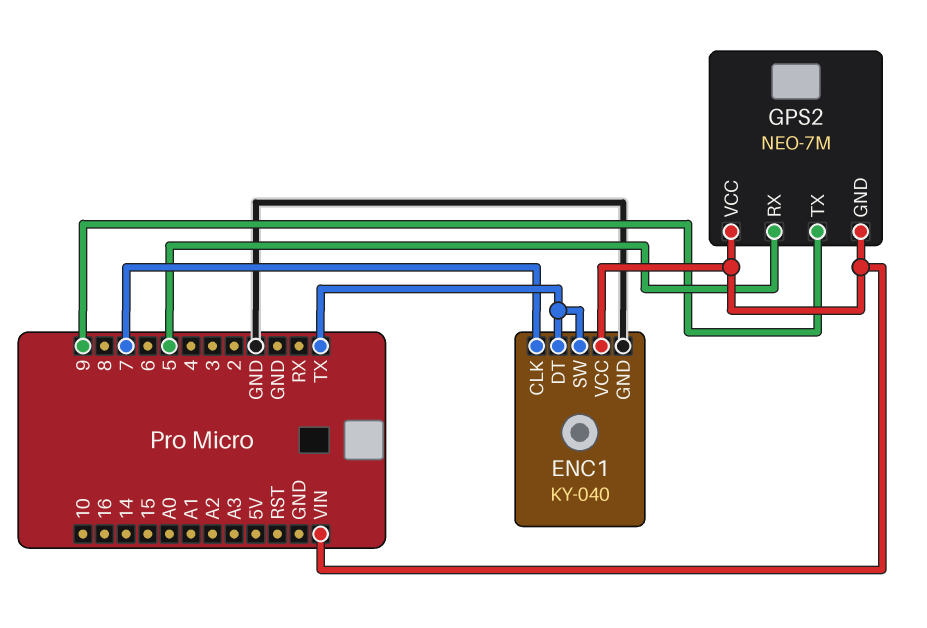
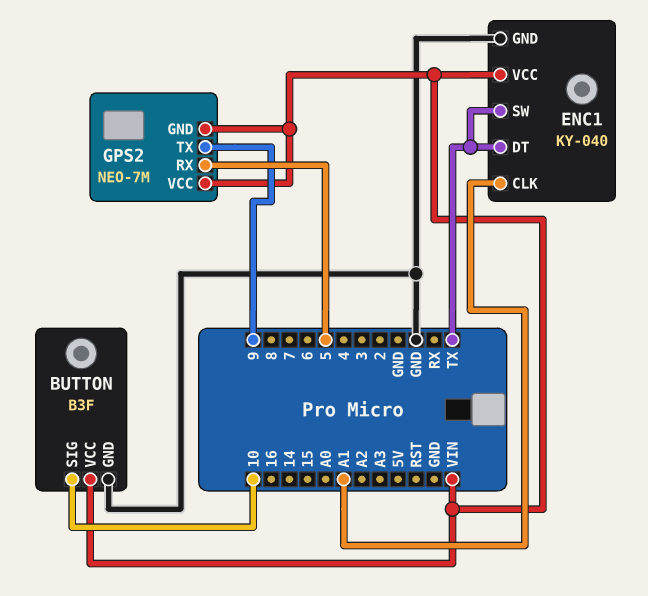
BUTTON: none -> B3F
BUTTON pin GND: none -> GND
BUTTON pin SIG: none -> 10
BUTTON pin VCC: none -> VIN
ENC1 pin CLK: 7 -> A1

